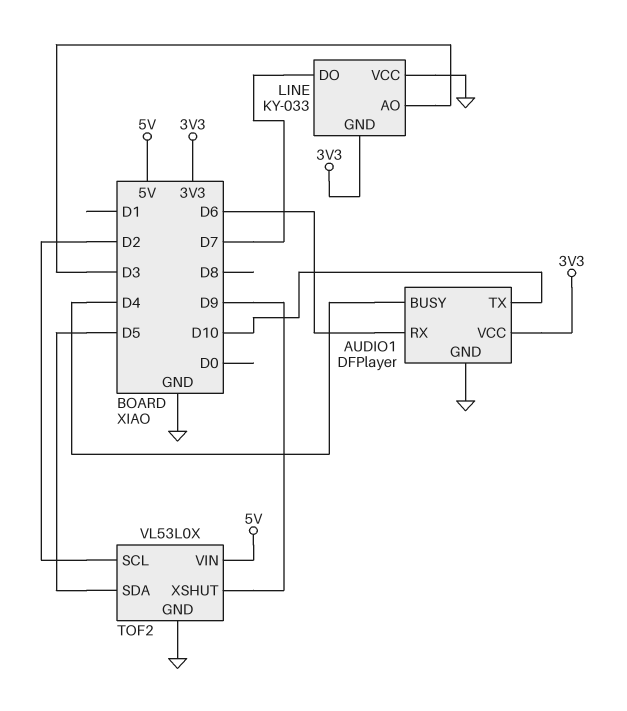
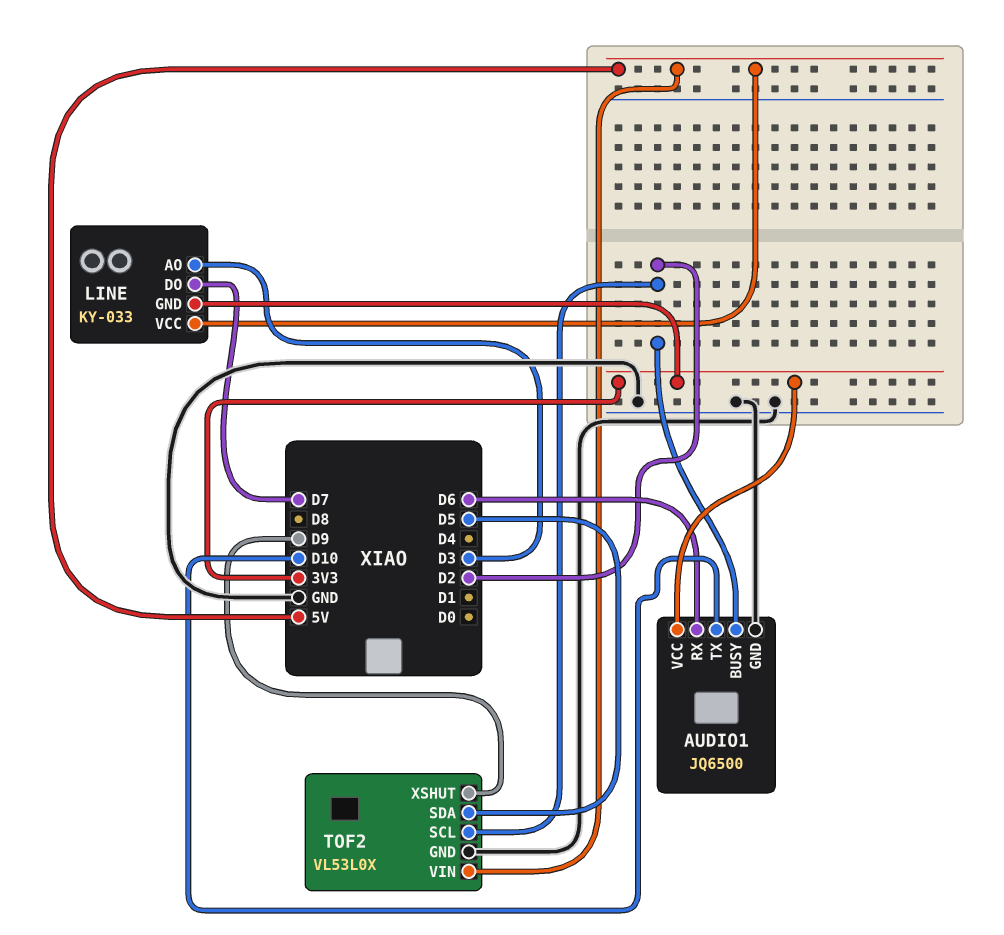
AUDIO1: DFPlayer -> JQ6500
AUDIO1 pin BUSY: D4 -> D2
LINE pin VCC: GND -> 5V

